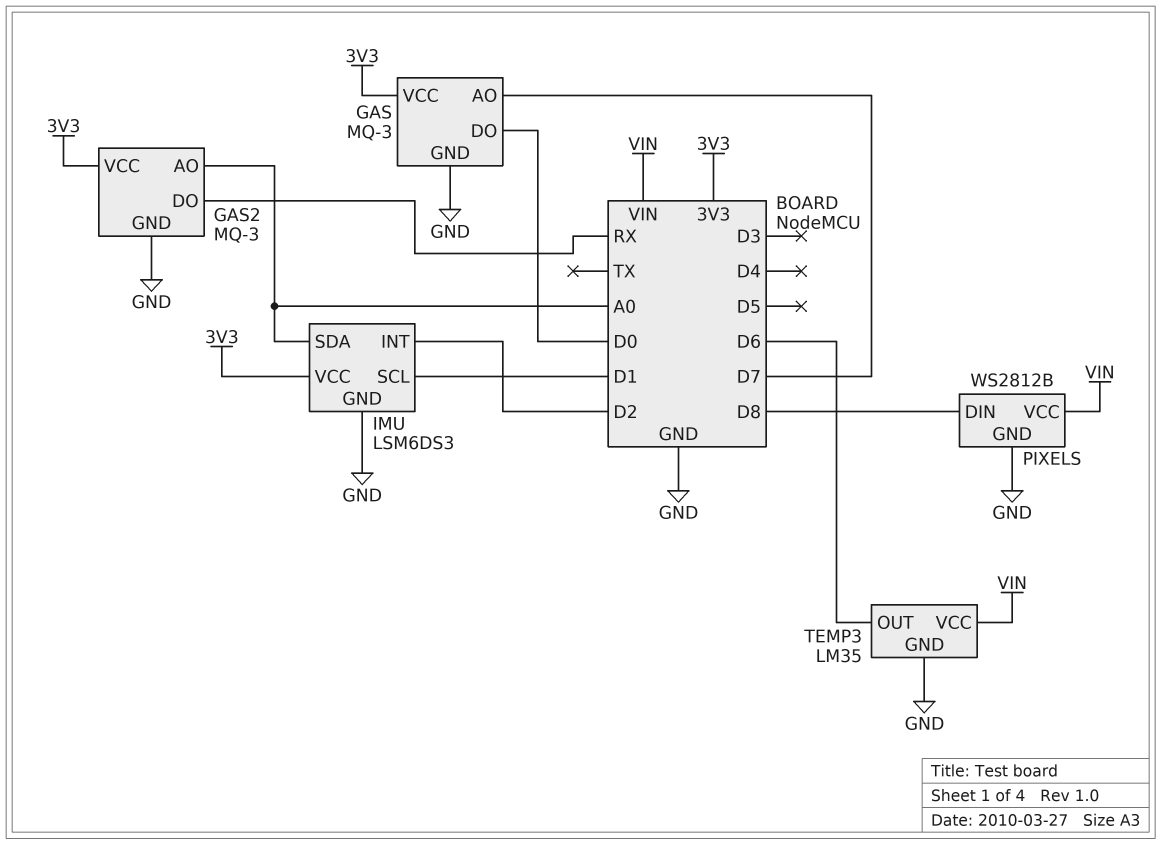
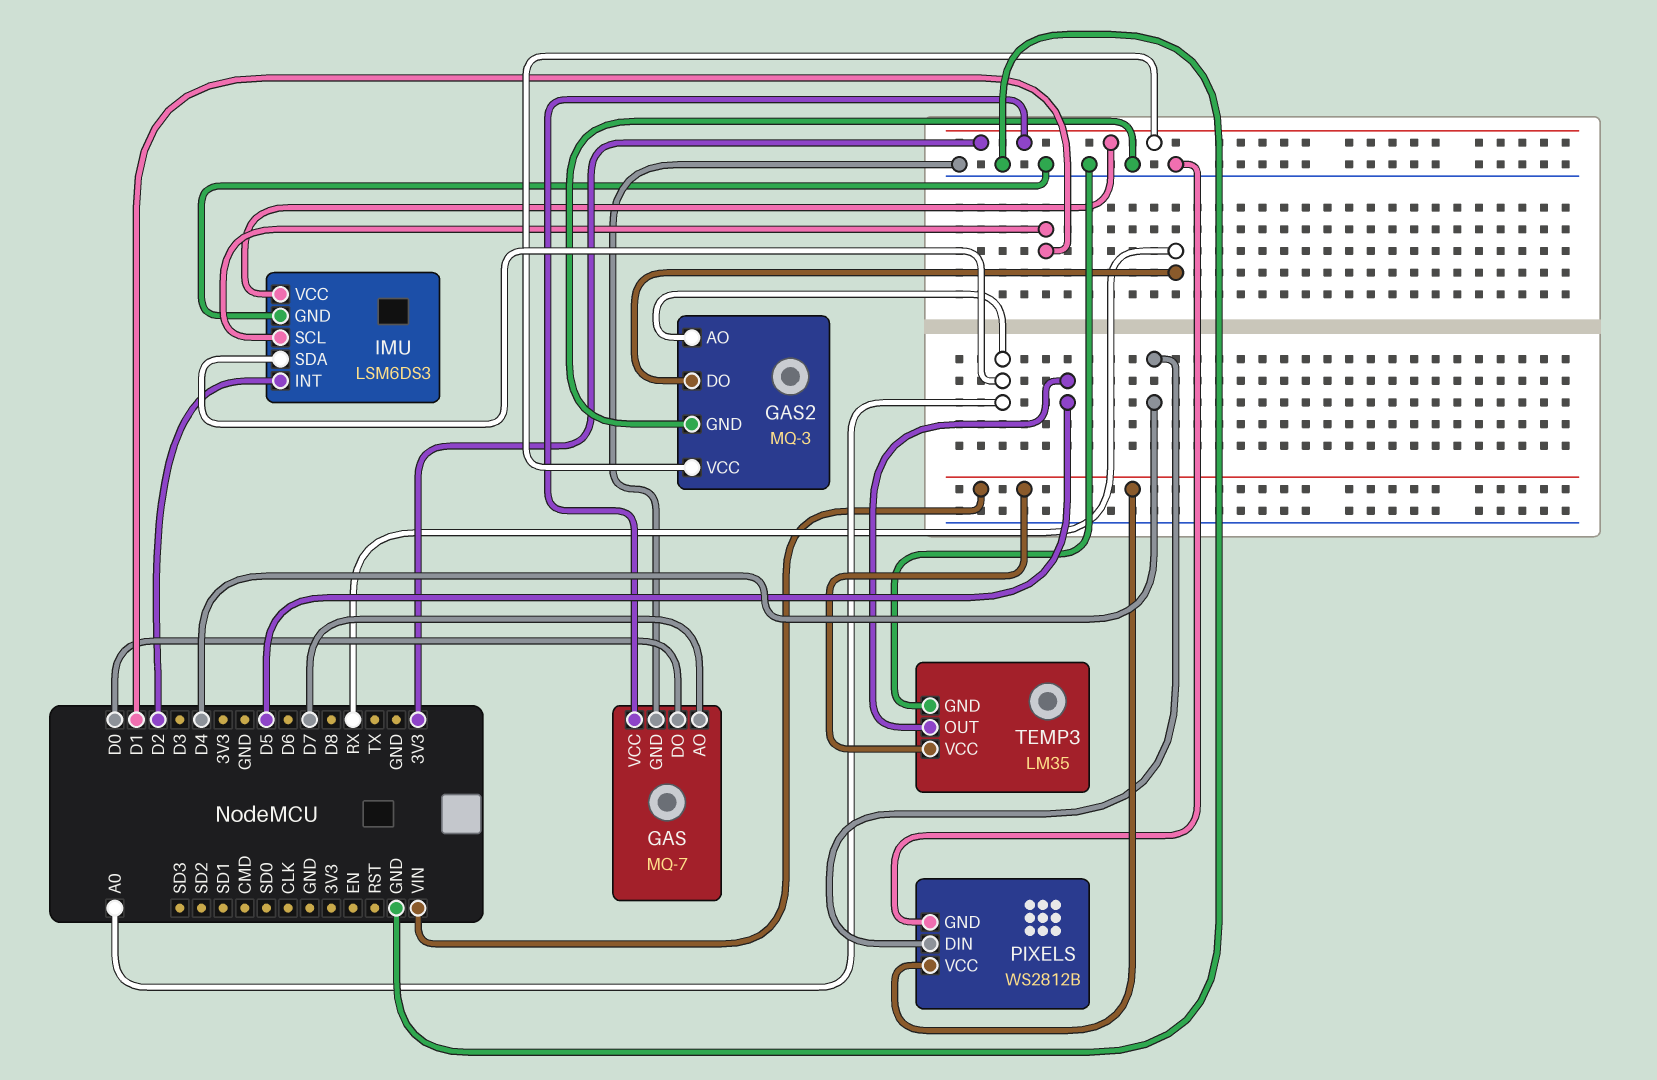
GAS: MQ-3 -> MQ-7
PIXELS pin DIN: D8 -> D4
TEMP3 pin OUT: D6 -> D5

